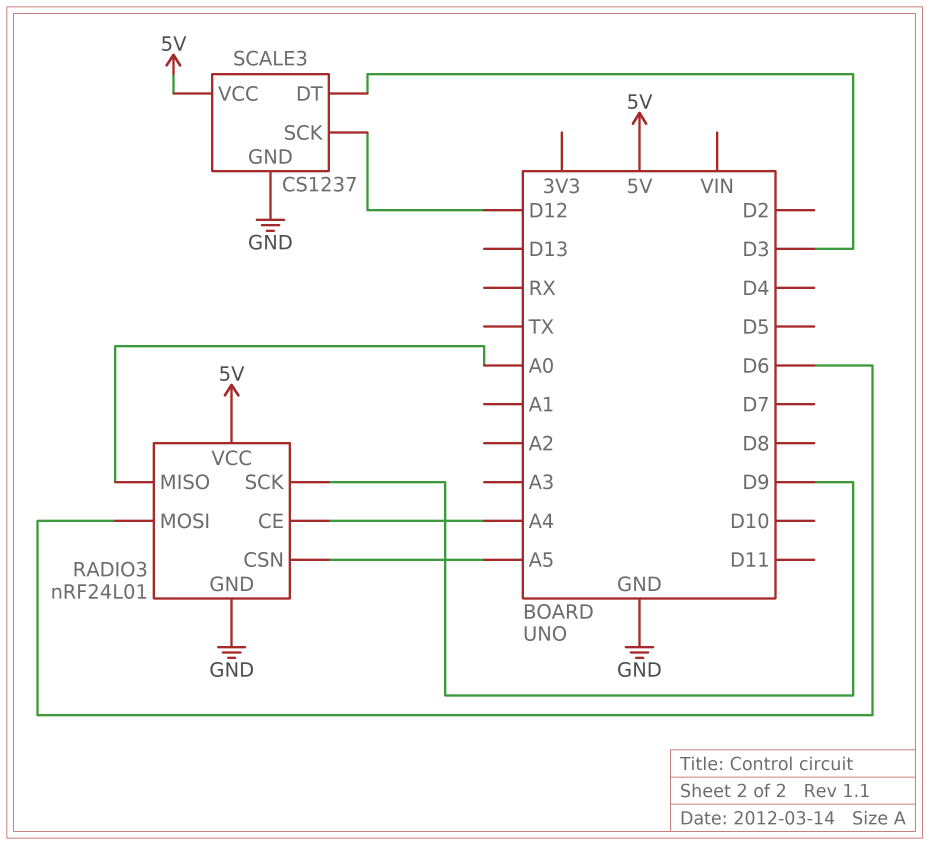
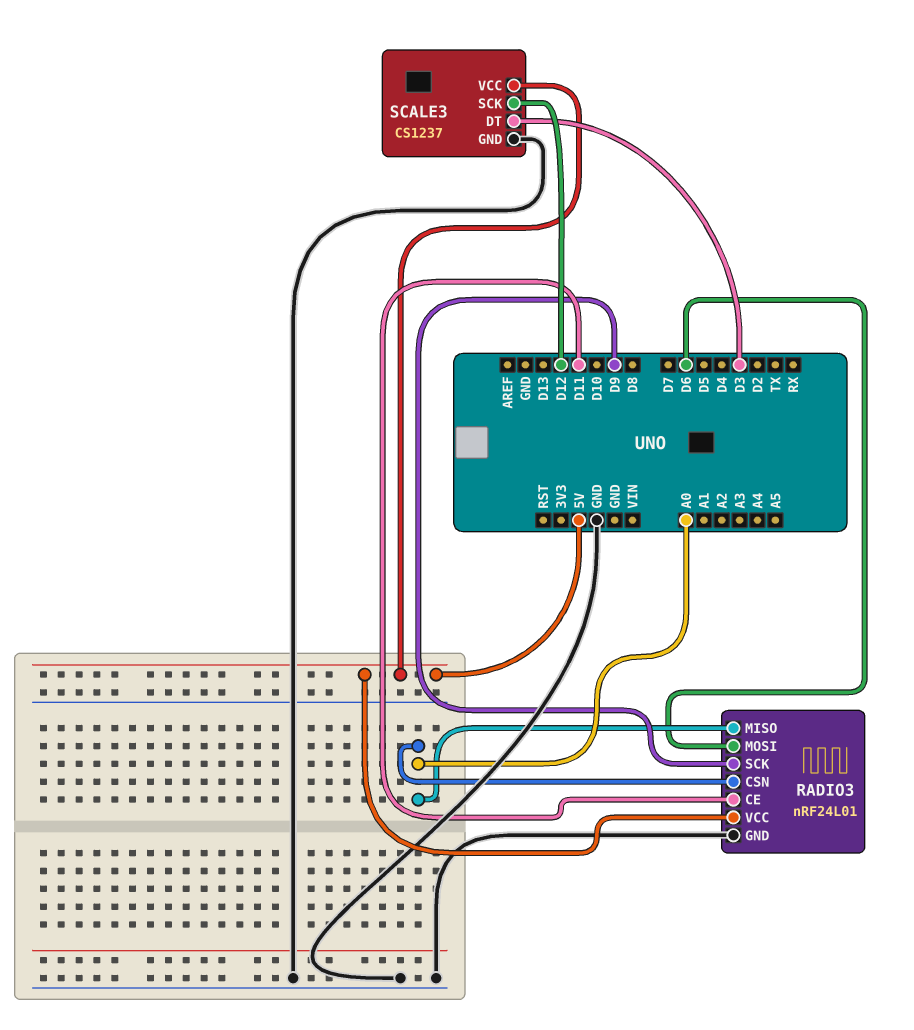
RADIO3 pin CE: A4 -> D11
RADIO3 pin CSN: A5 -> A0

